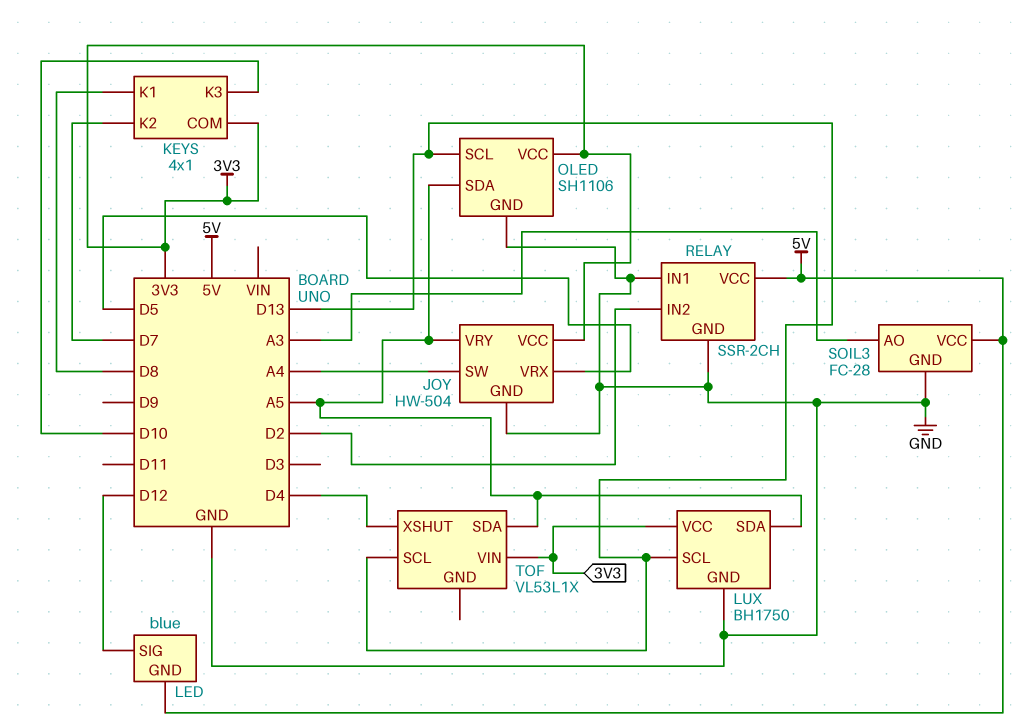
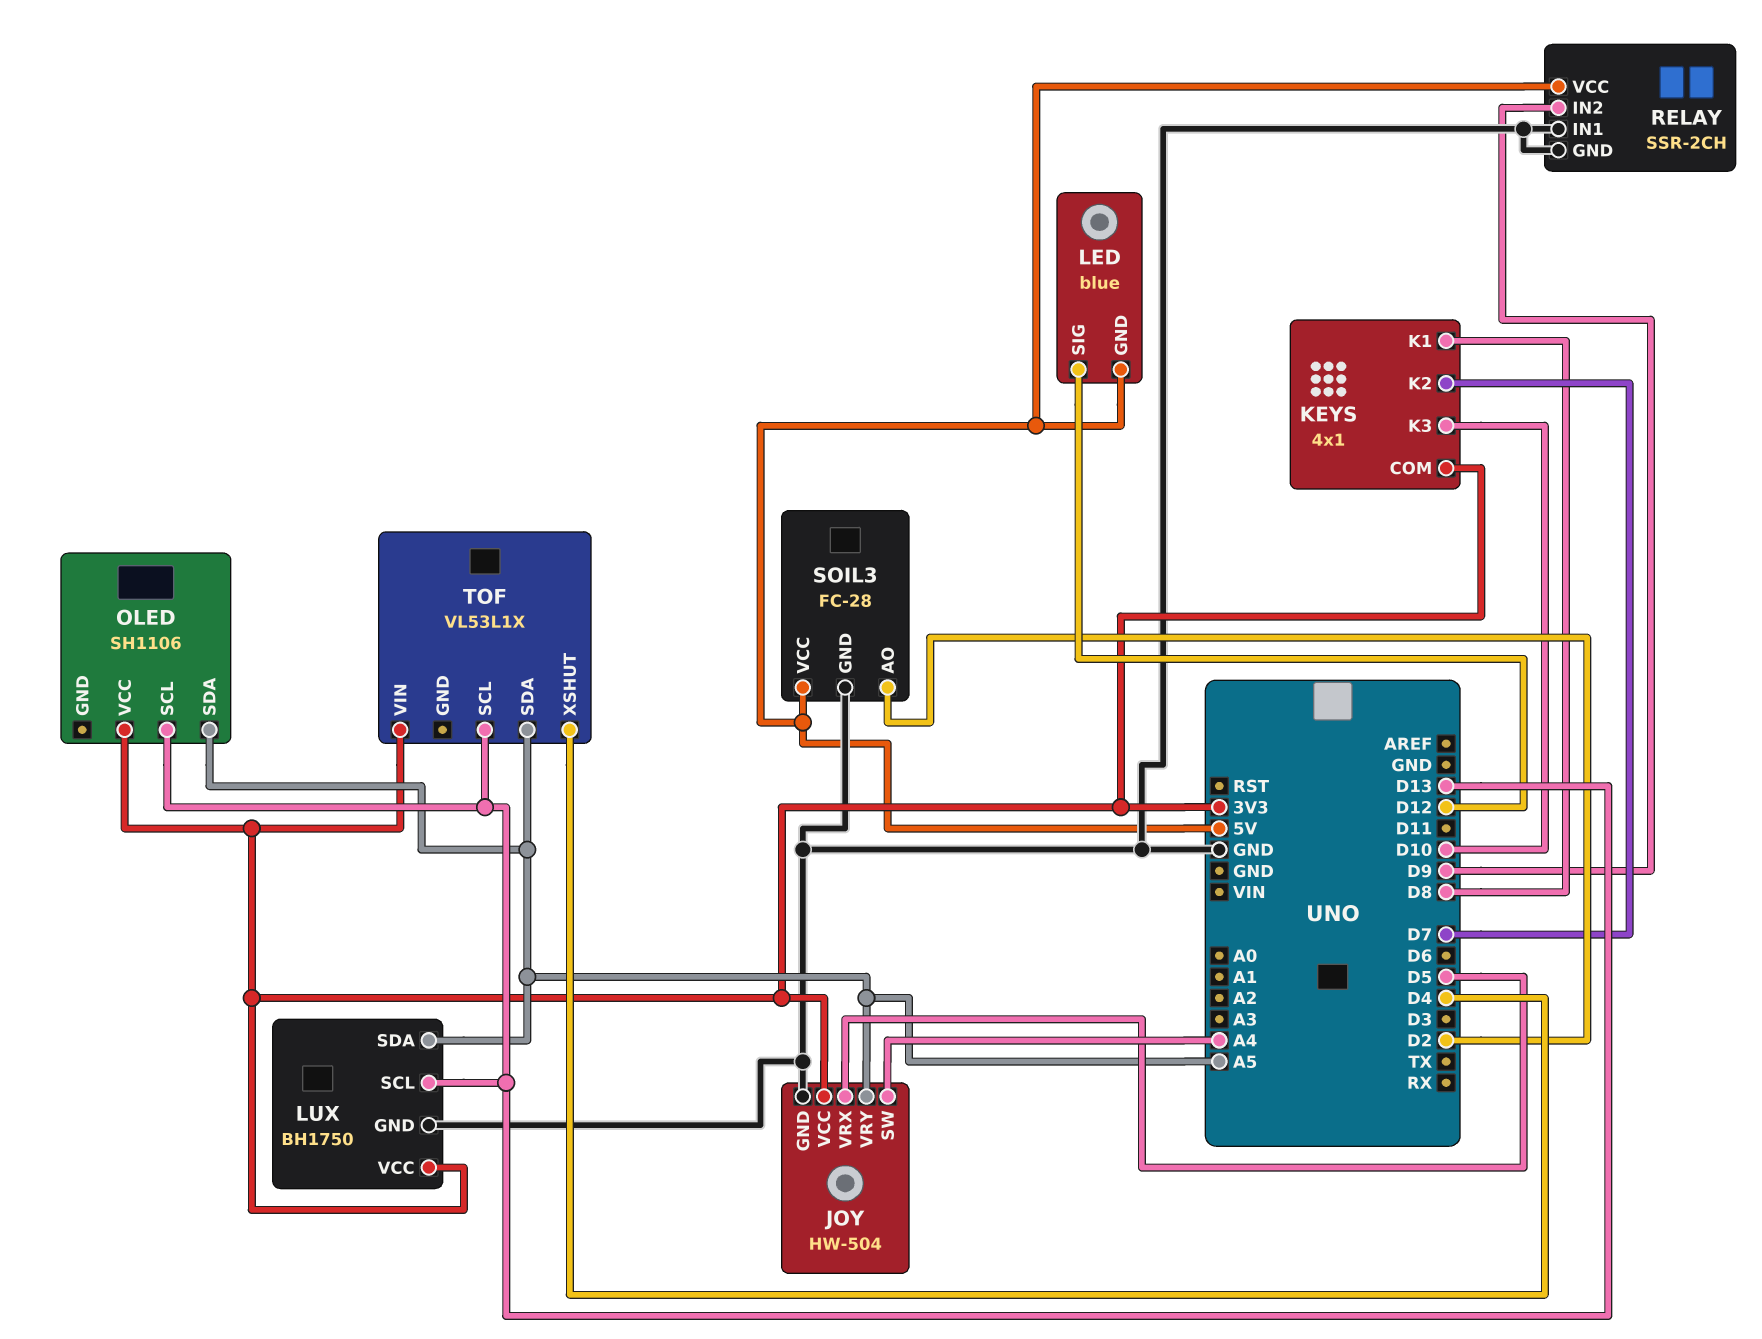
OLED pin GND: GND -> none
RELAY pin IN2: D2 -> D9
SOIL3 pin AO: A3 -> D2

